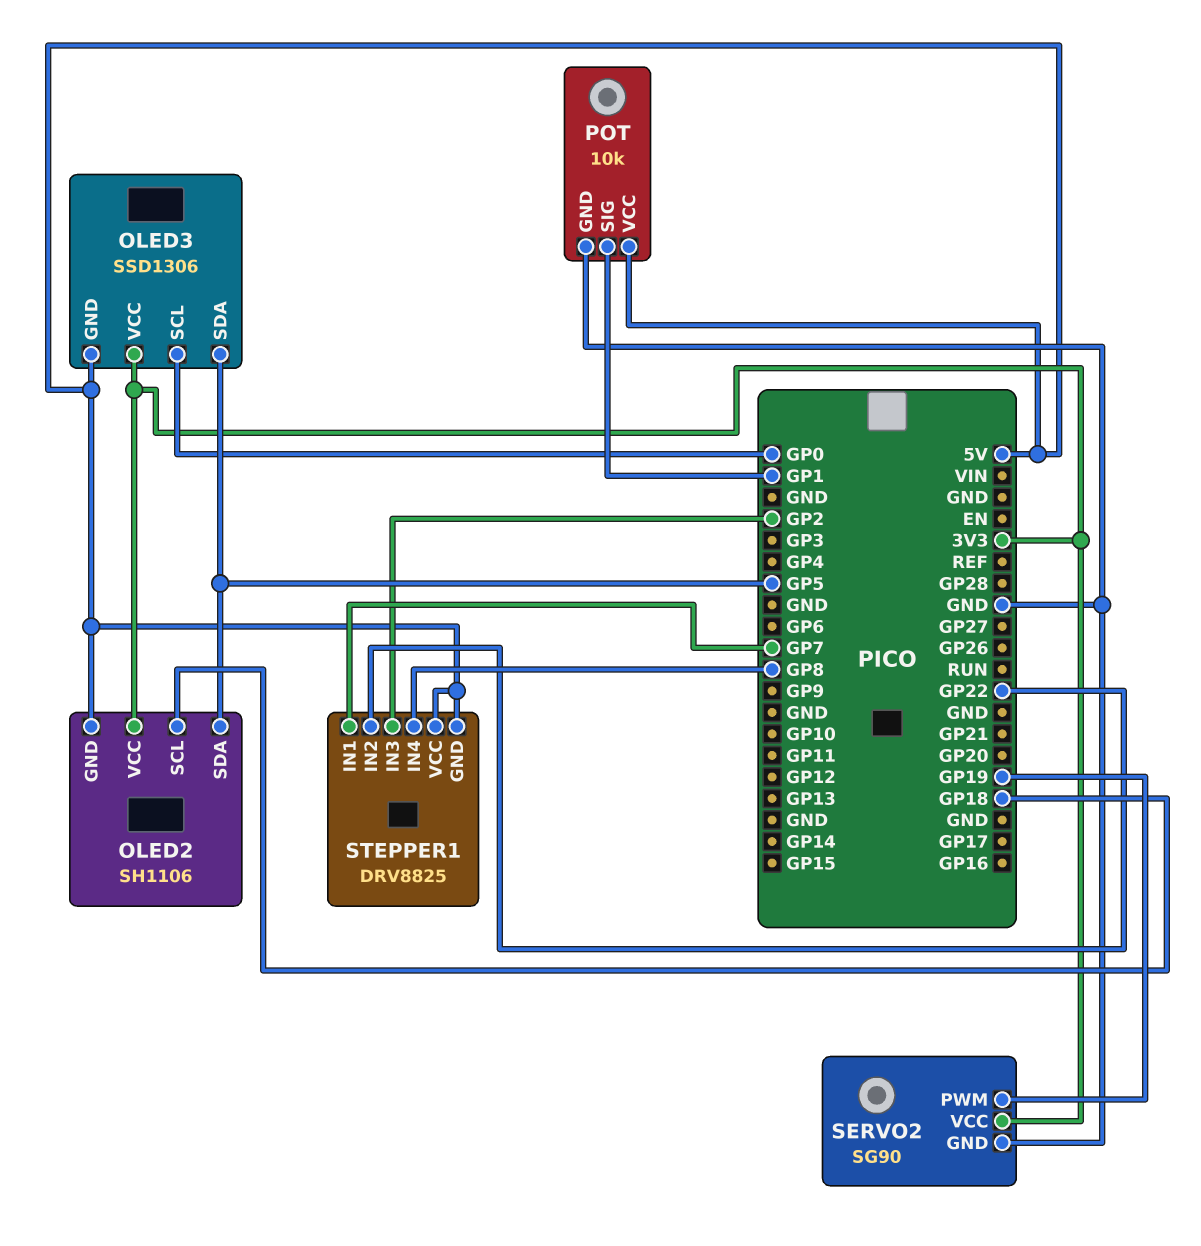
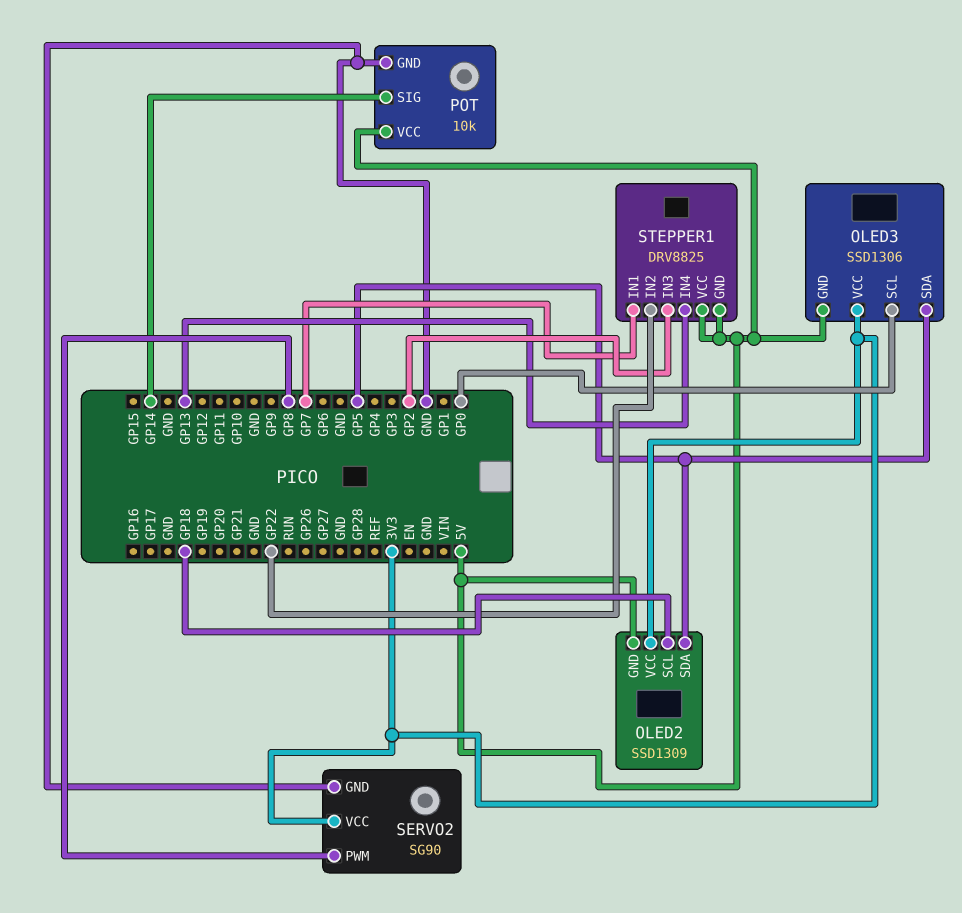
OLED2: SH1106 -> SSD1309
POT pin SIG: GP1 -> GP14
SERVO2 pin PWM: GP19 -> GP8
STEPPER1 pin IN4: GP8 -> GP13

